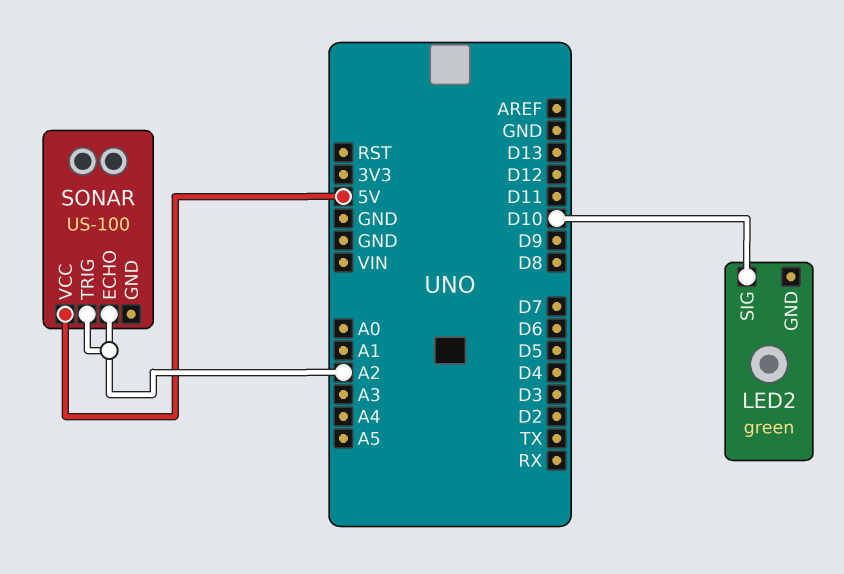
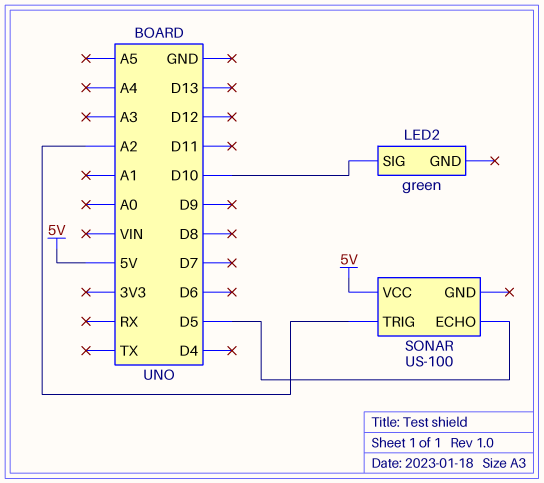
SONAR pin ECHO: A2 -> D5

